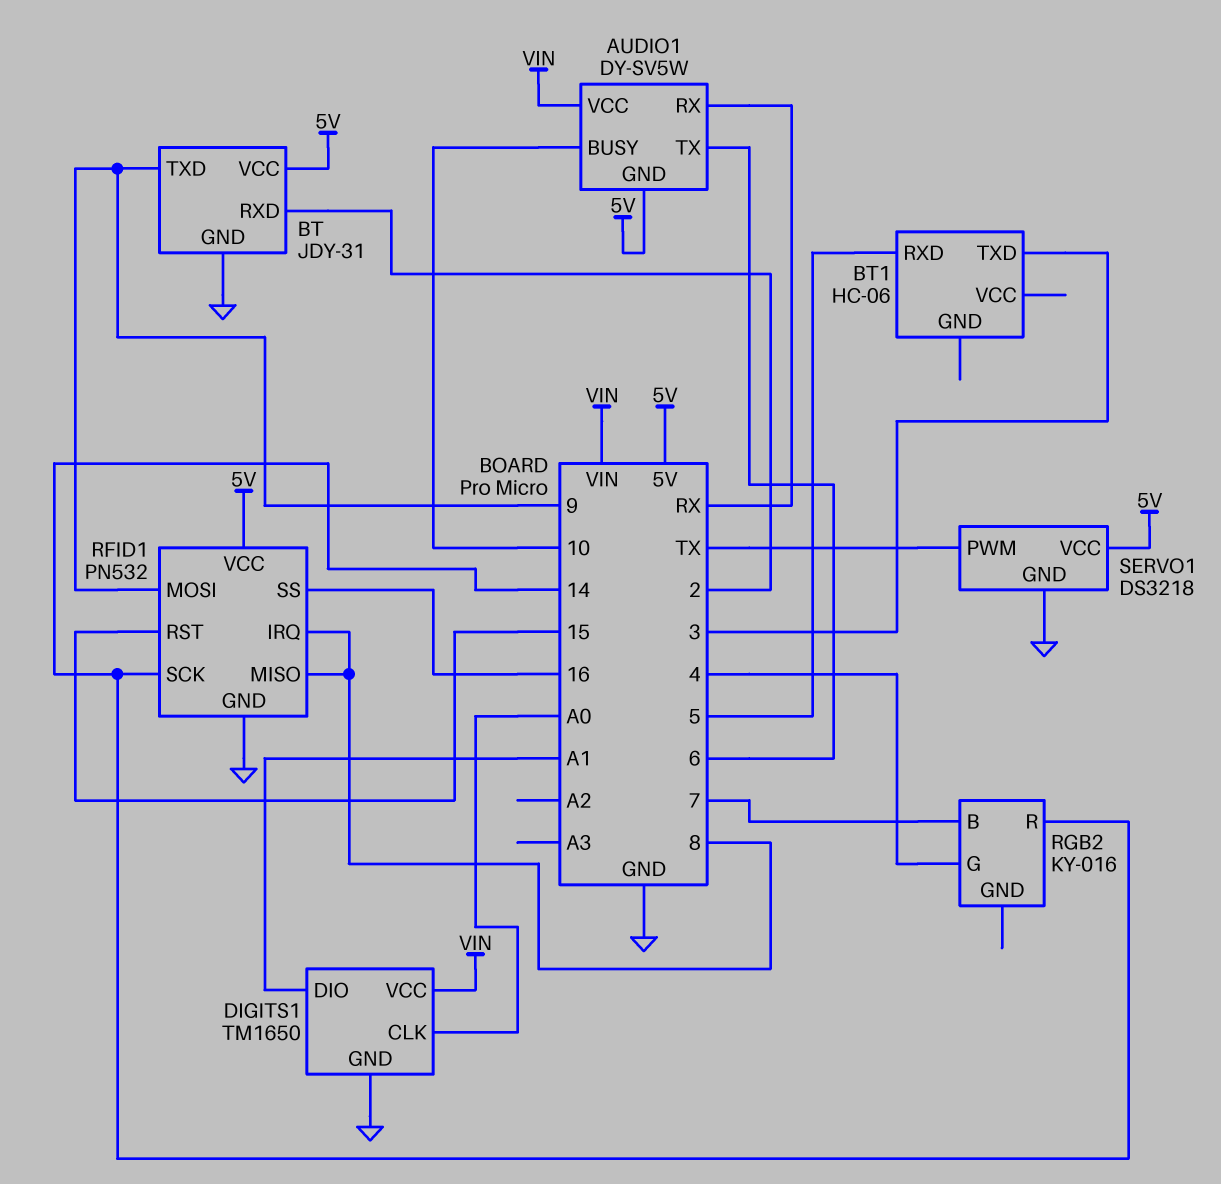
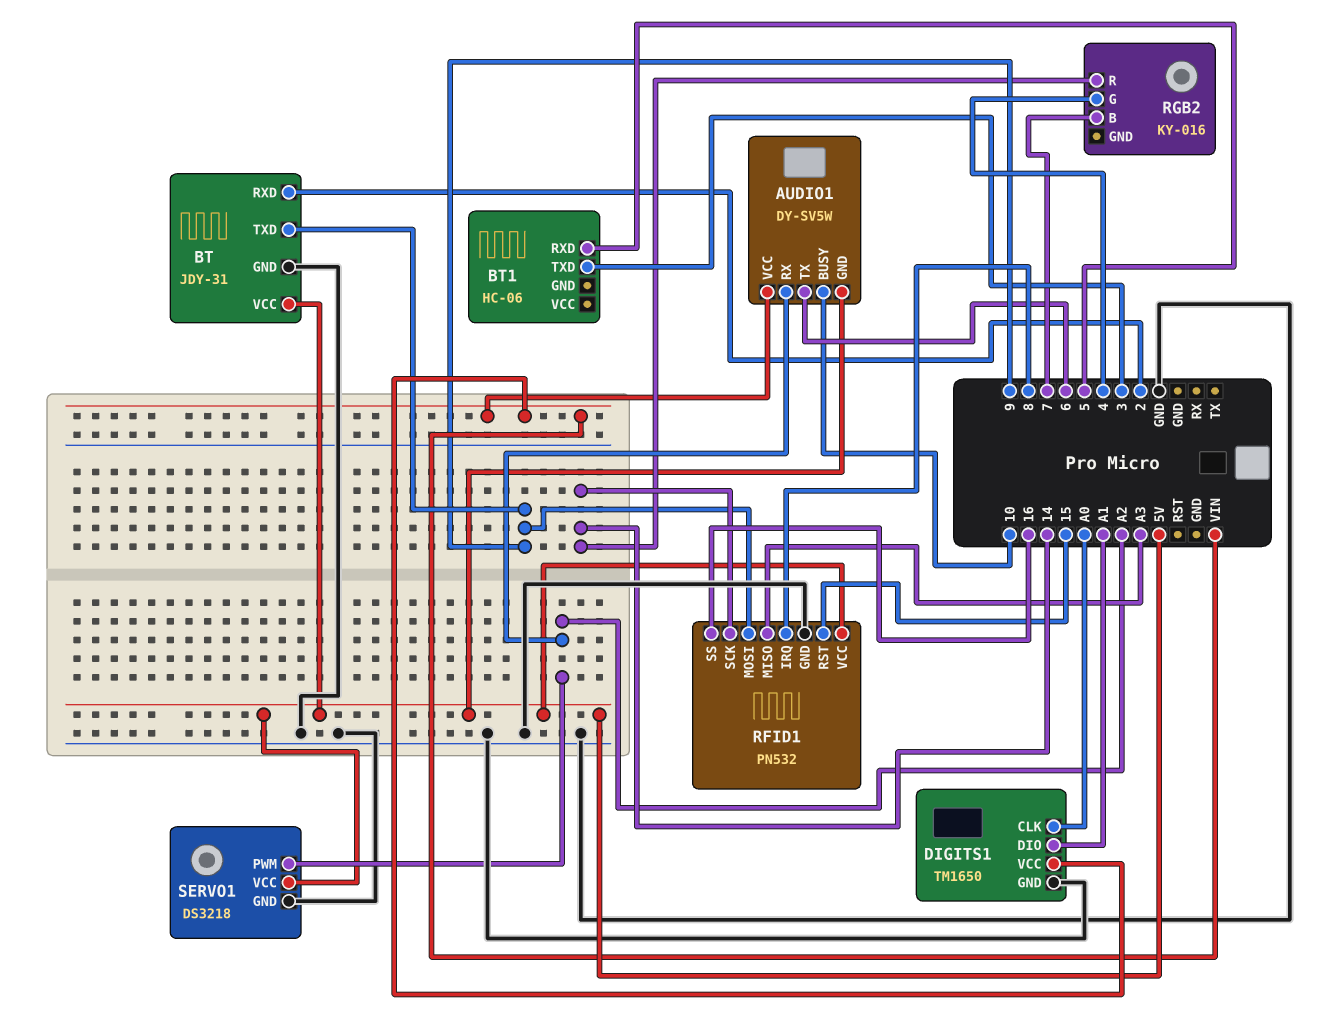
AUDIO1 pin RX: RX -> A2
RFID1 pin MISO: 8 -> A3
SERVO1 pin PWM: TX -> A2

